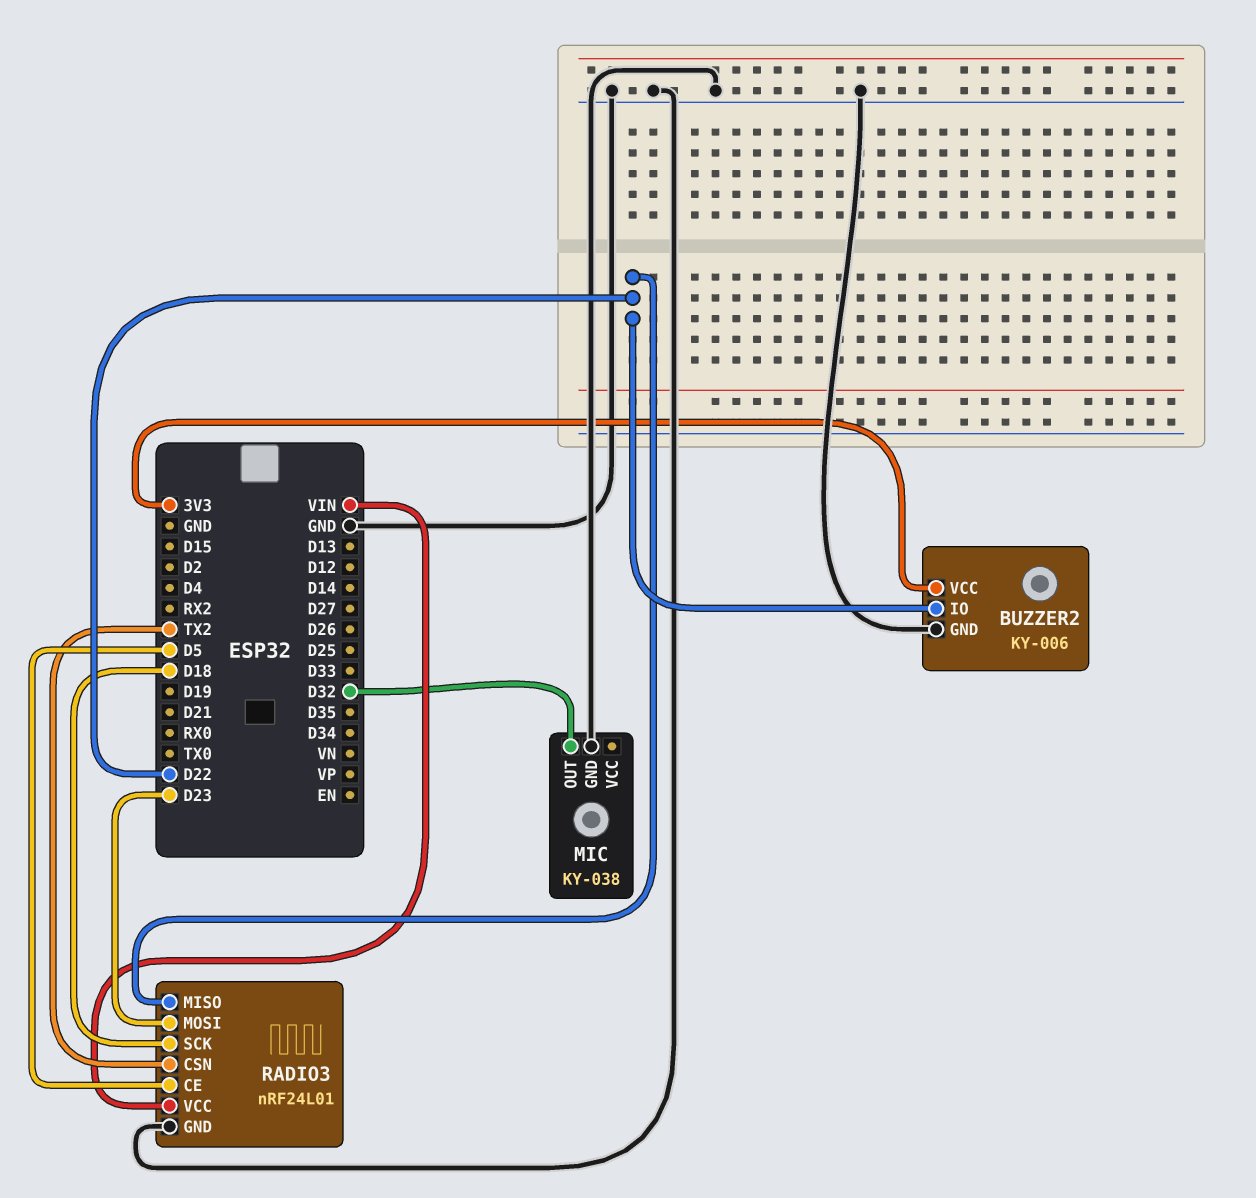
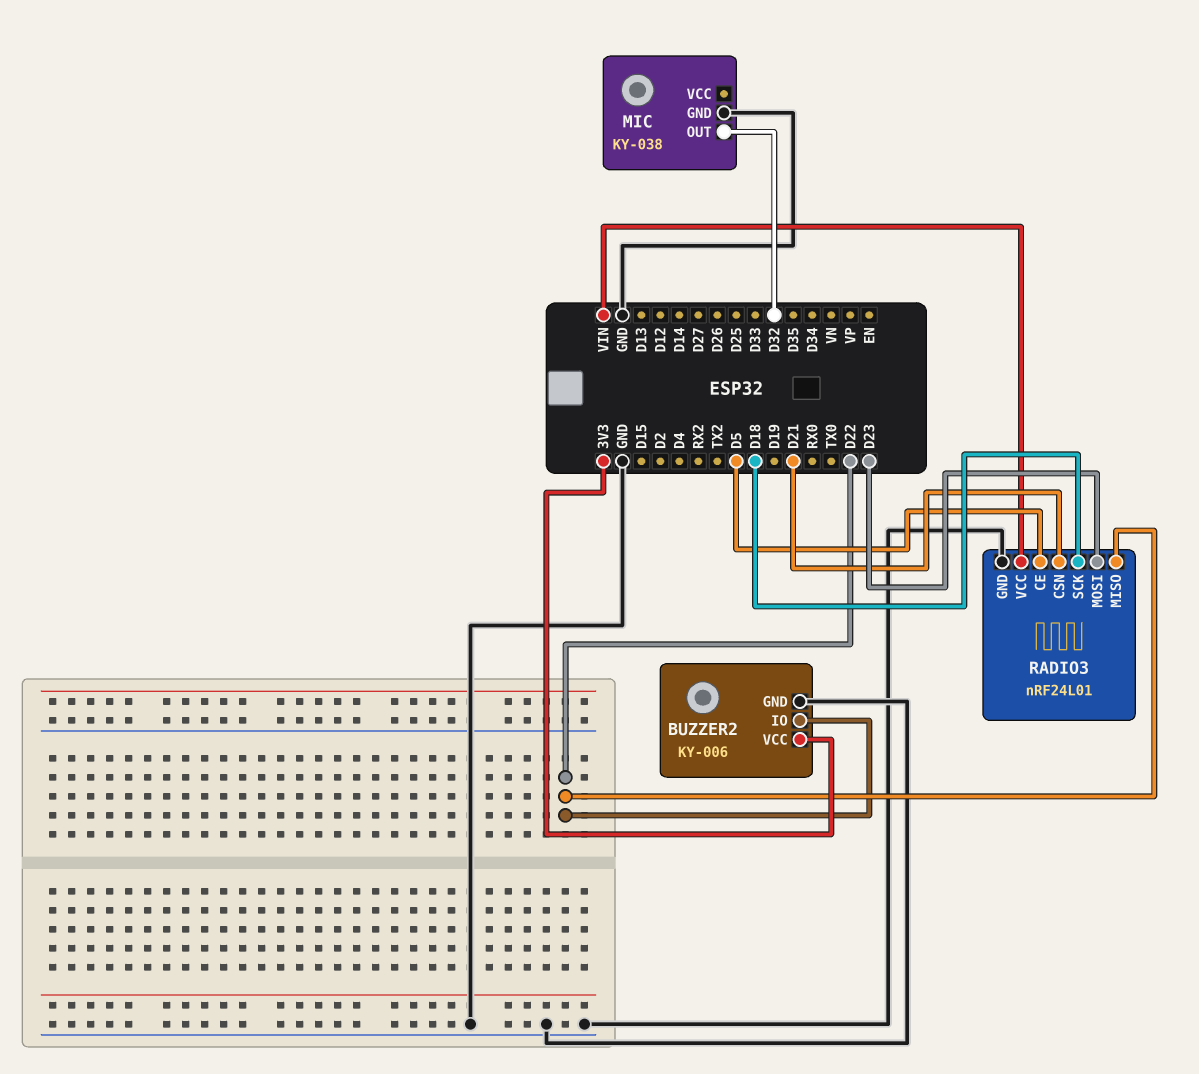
RADIO3 pin CSN: TX2 -> D21

